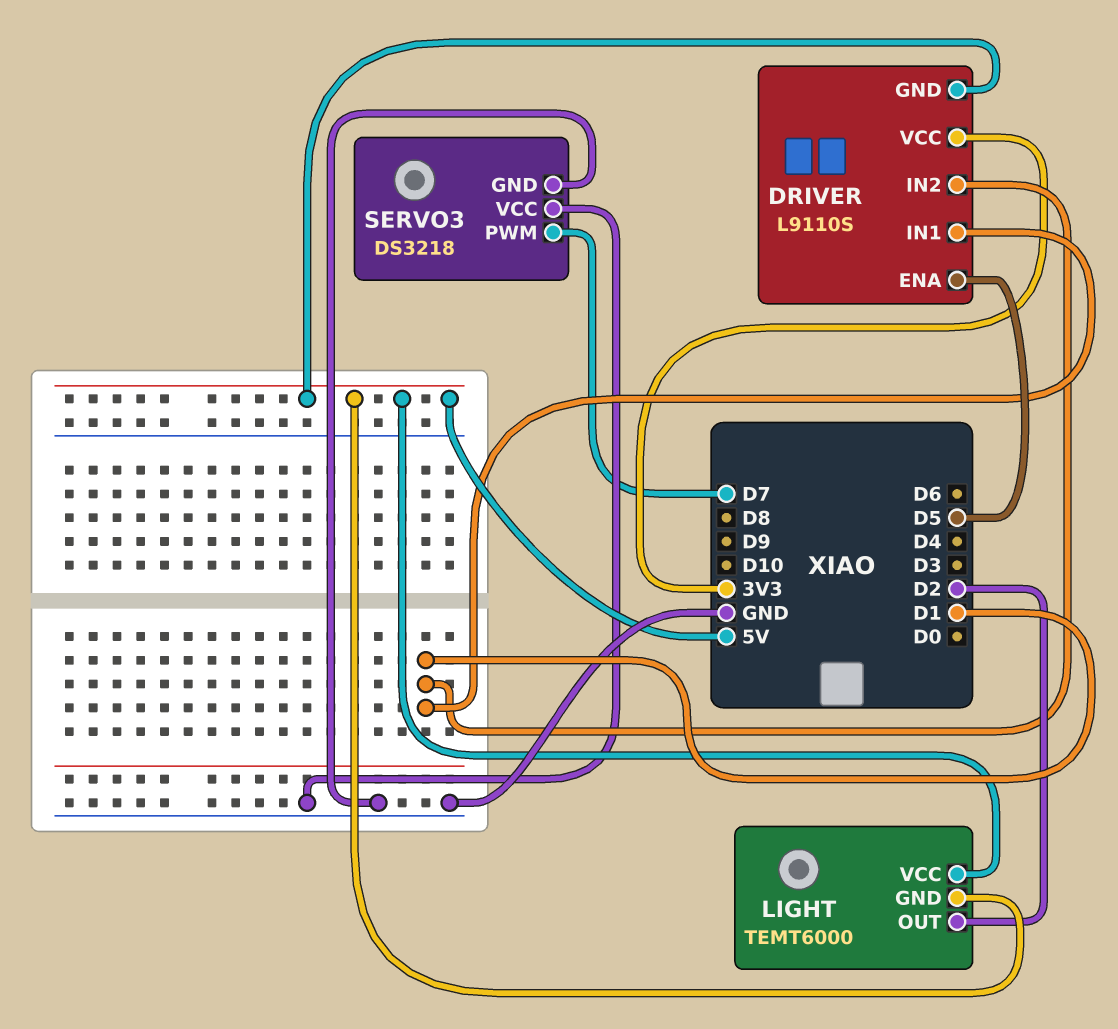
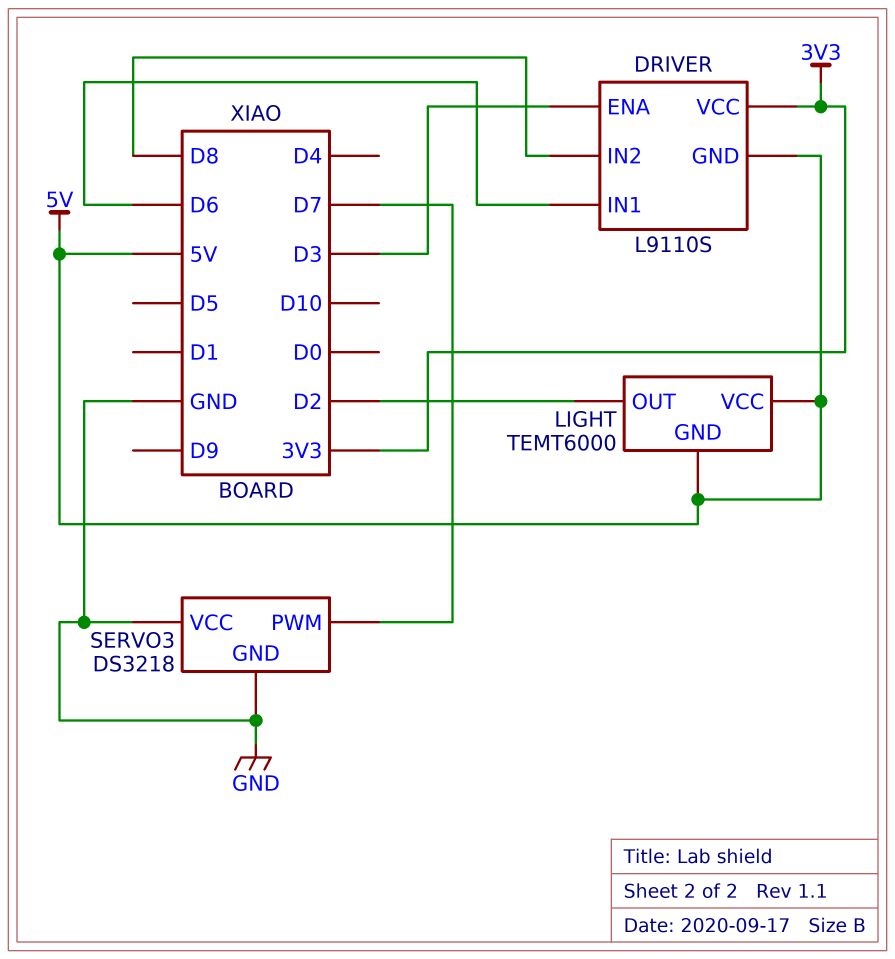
DRIVER pin ENA: D5 -> D3
DRIVER pin IN1: D1 -> D6
DRIVER pin IN2: D1 -> D8

